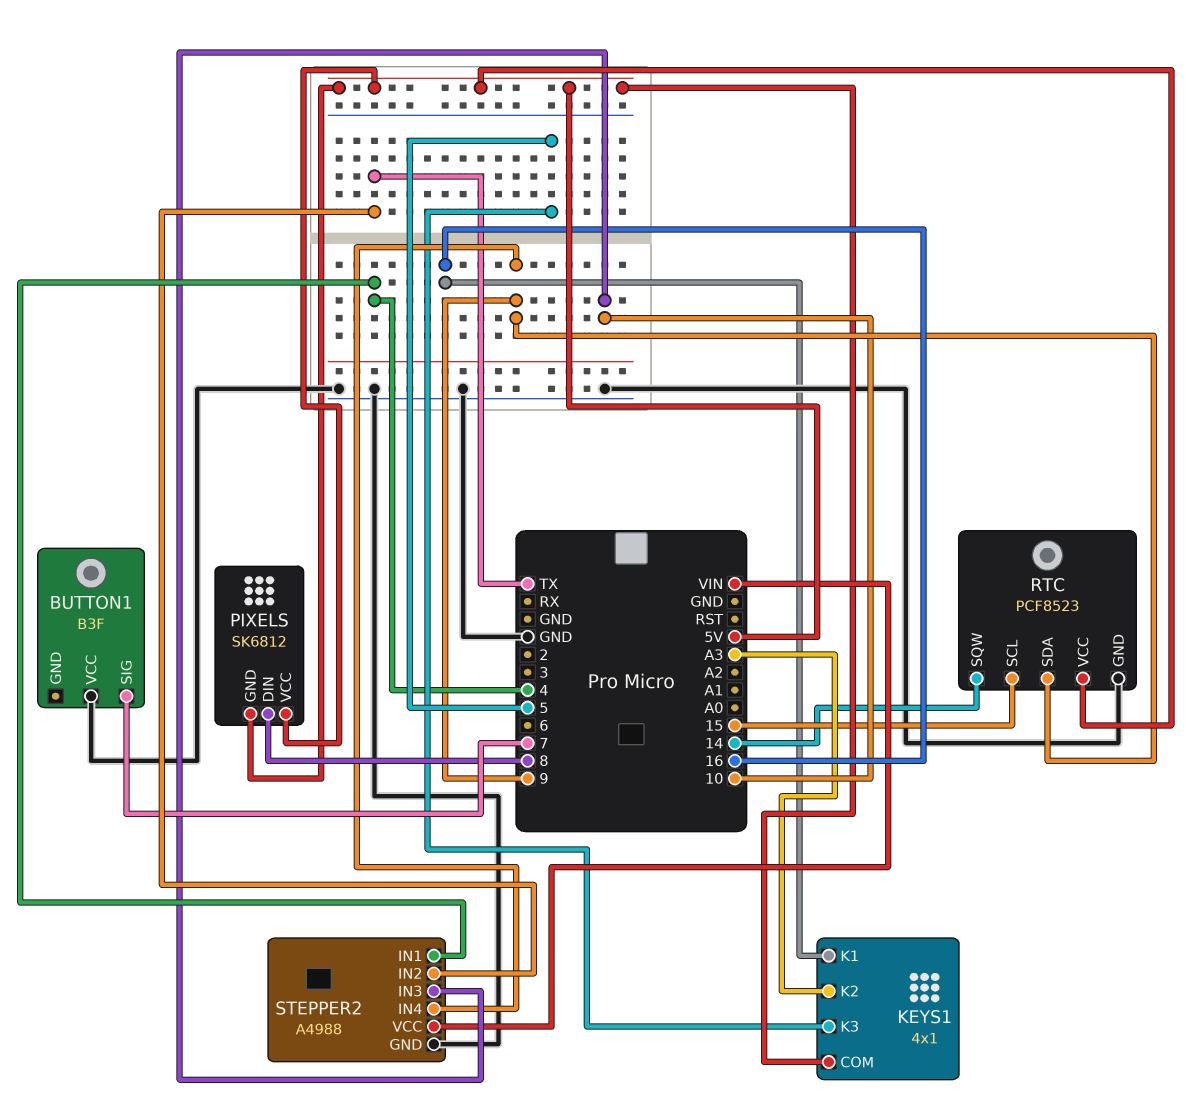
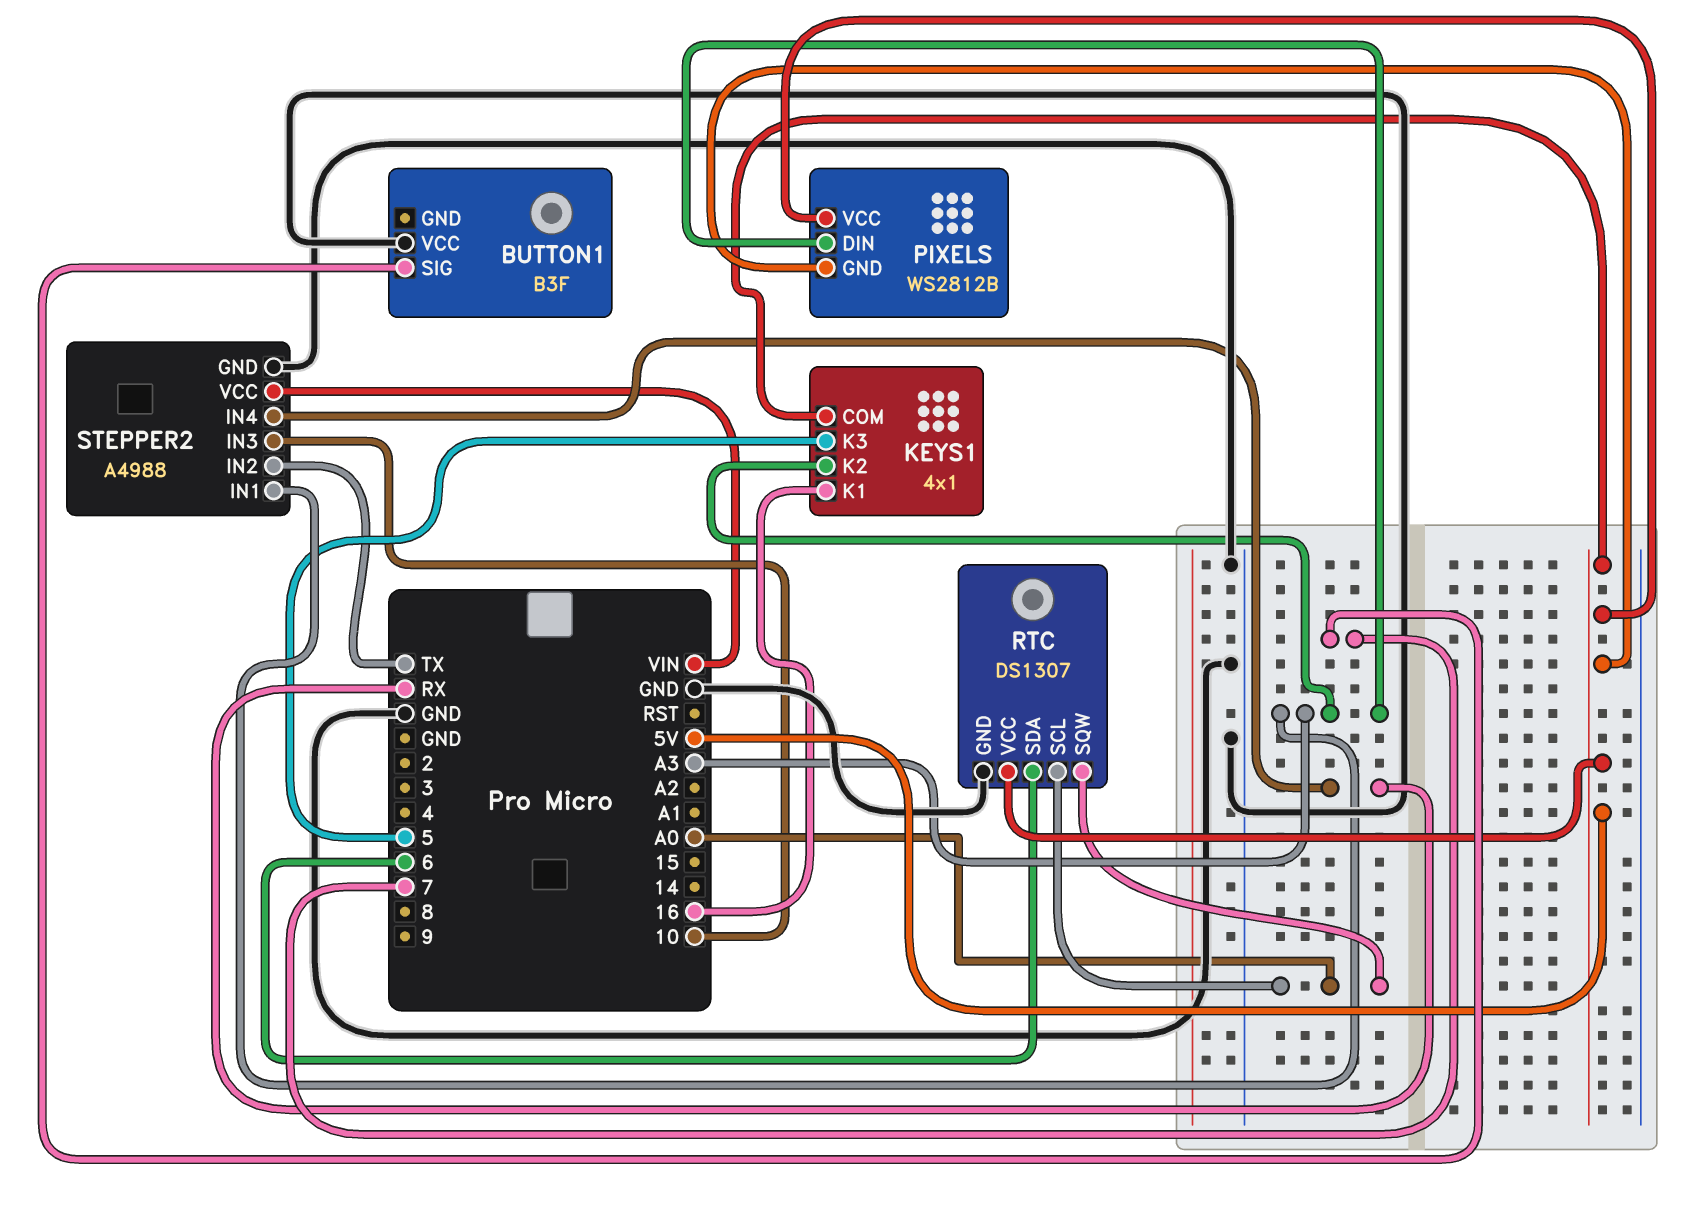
PIXELS: SK6812 -> WS2812B
PIXELS pin DIN: 8 -> A3
RTC: PCF8523 -> DS1307
RTC pin SCL: 15 -> A0
RTC pin SDA: 9 -> 6
RTC pin SQW: 14 -> A0
STEPPER2 pin IN1: 4 -> A3
STEPPER2 pin IN4: 9 -> RX

